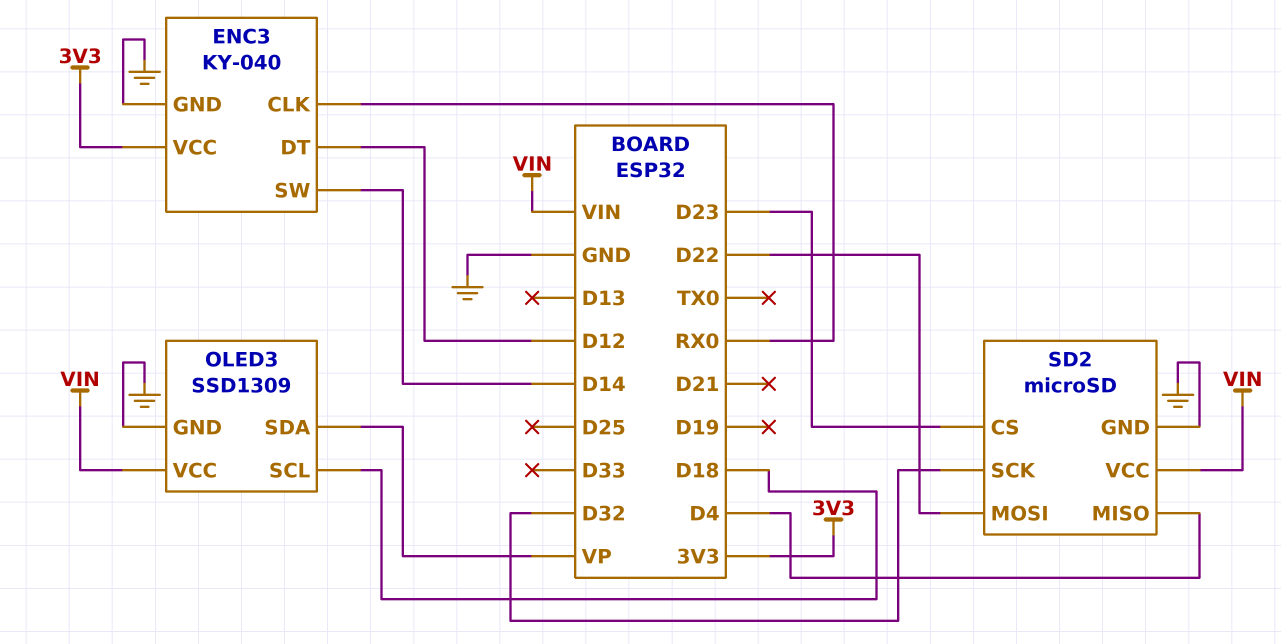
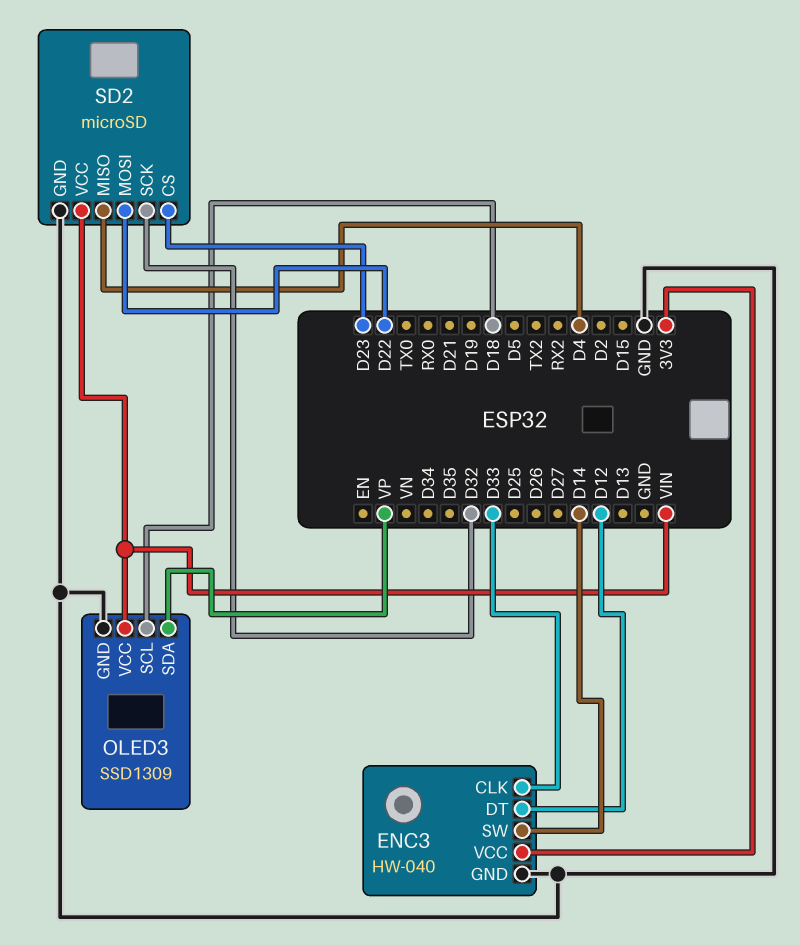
ENC3: KY-040 -> HW-040
ENC3 pin CLK: RX0 -> D33

